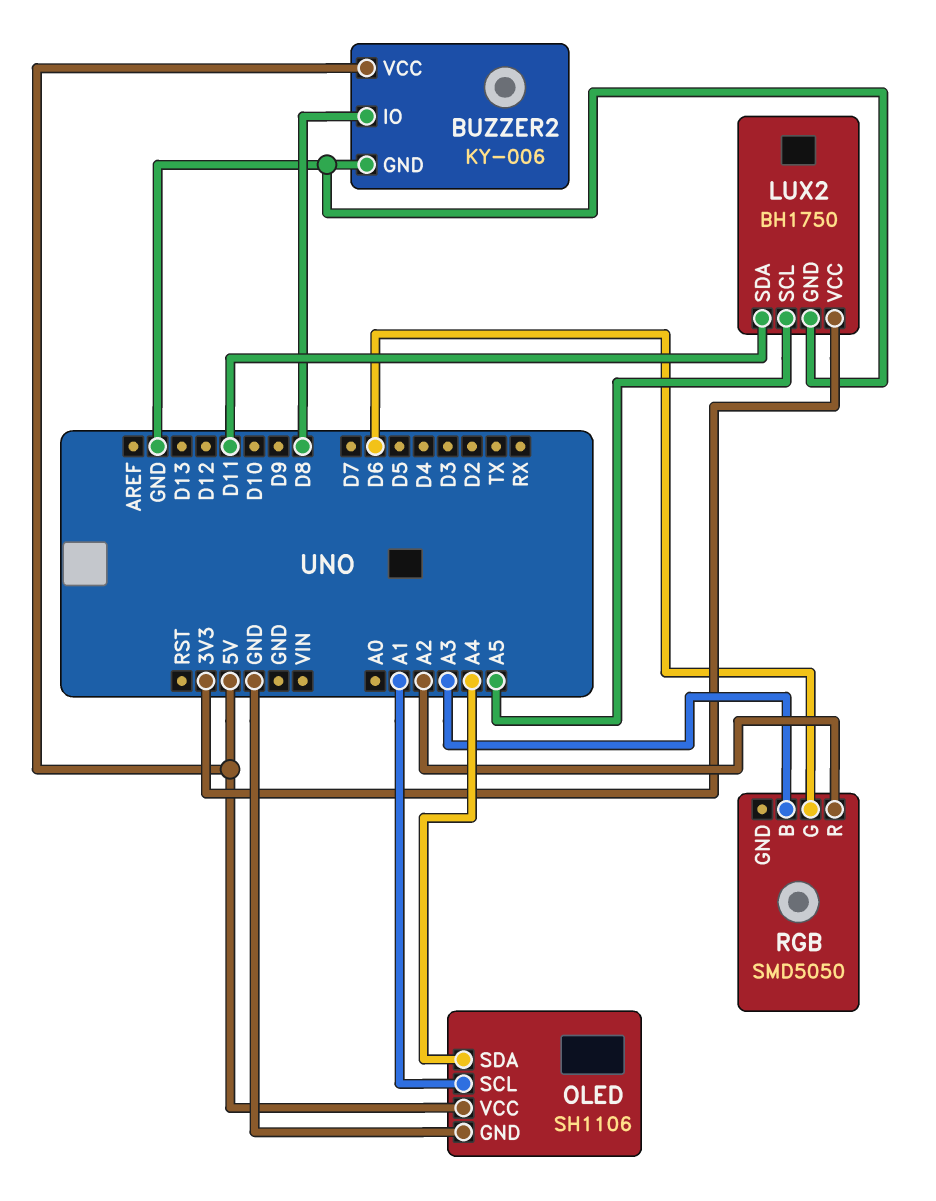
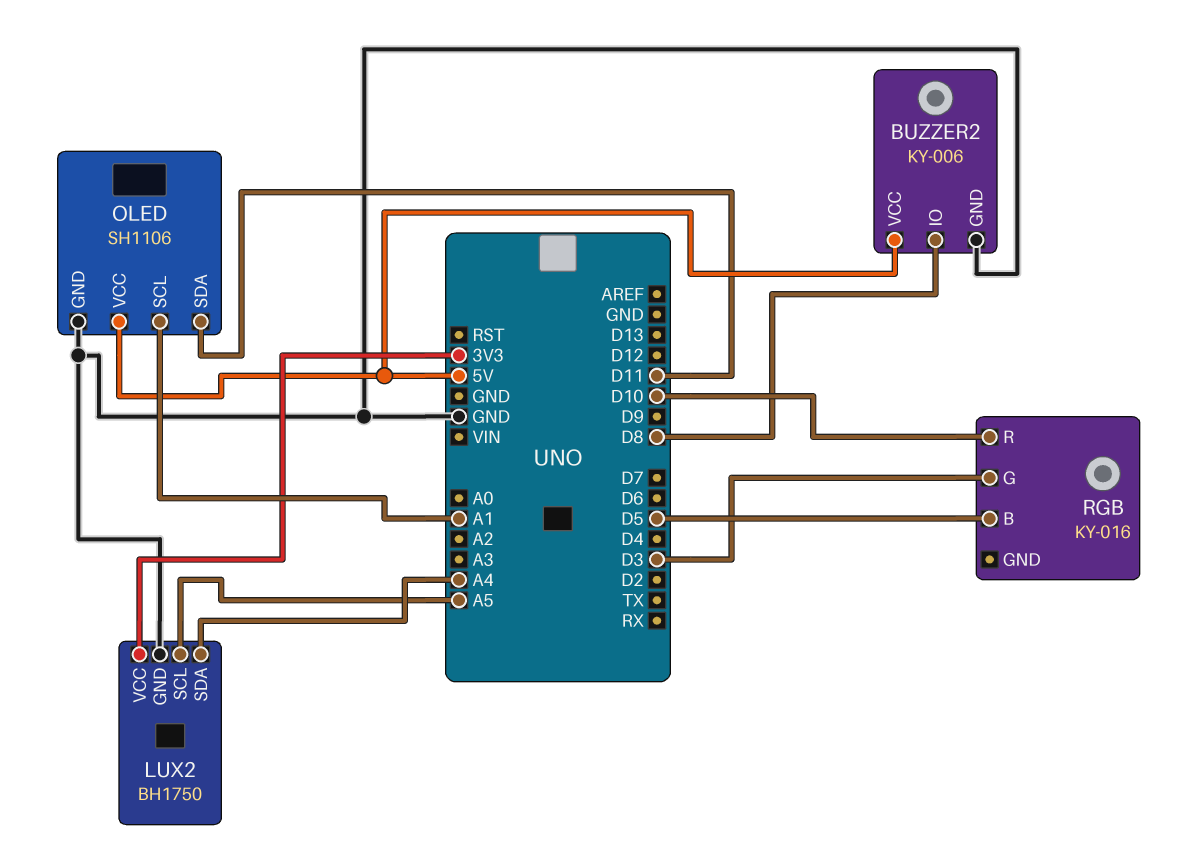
LUX2 pin SDA: D11 -> A4
OLED pin SDA: A4 -> D11
RGB: SMD5050 -> KY-016
RGB pin B: A3 -> D5
RGB pin G: D6 -> D3
RGB pin R: A2 -> D10

